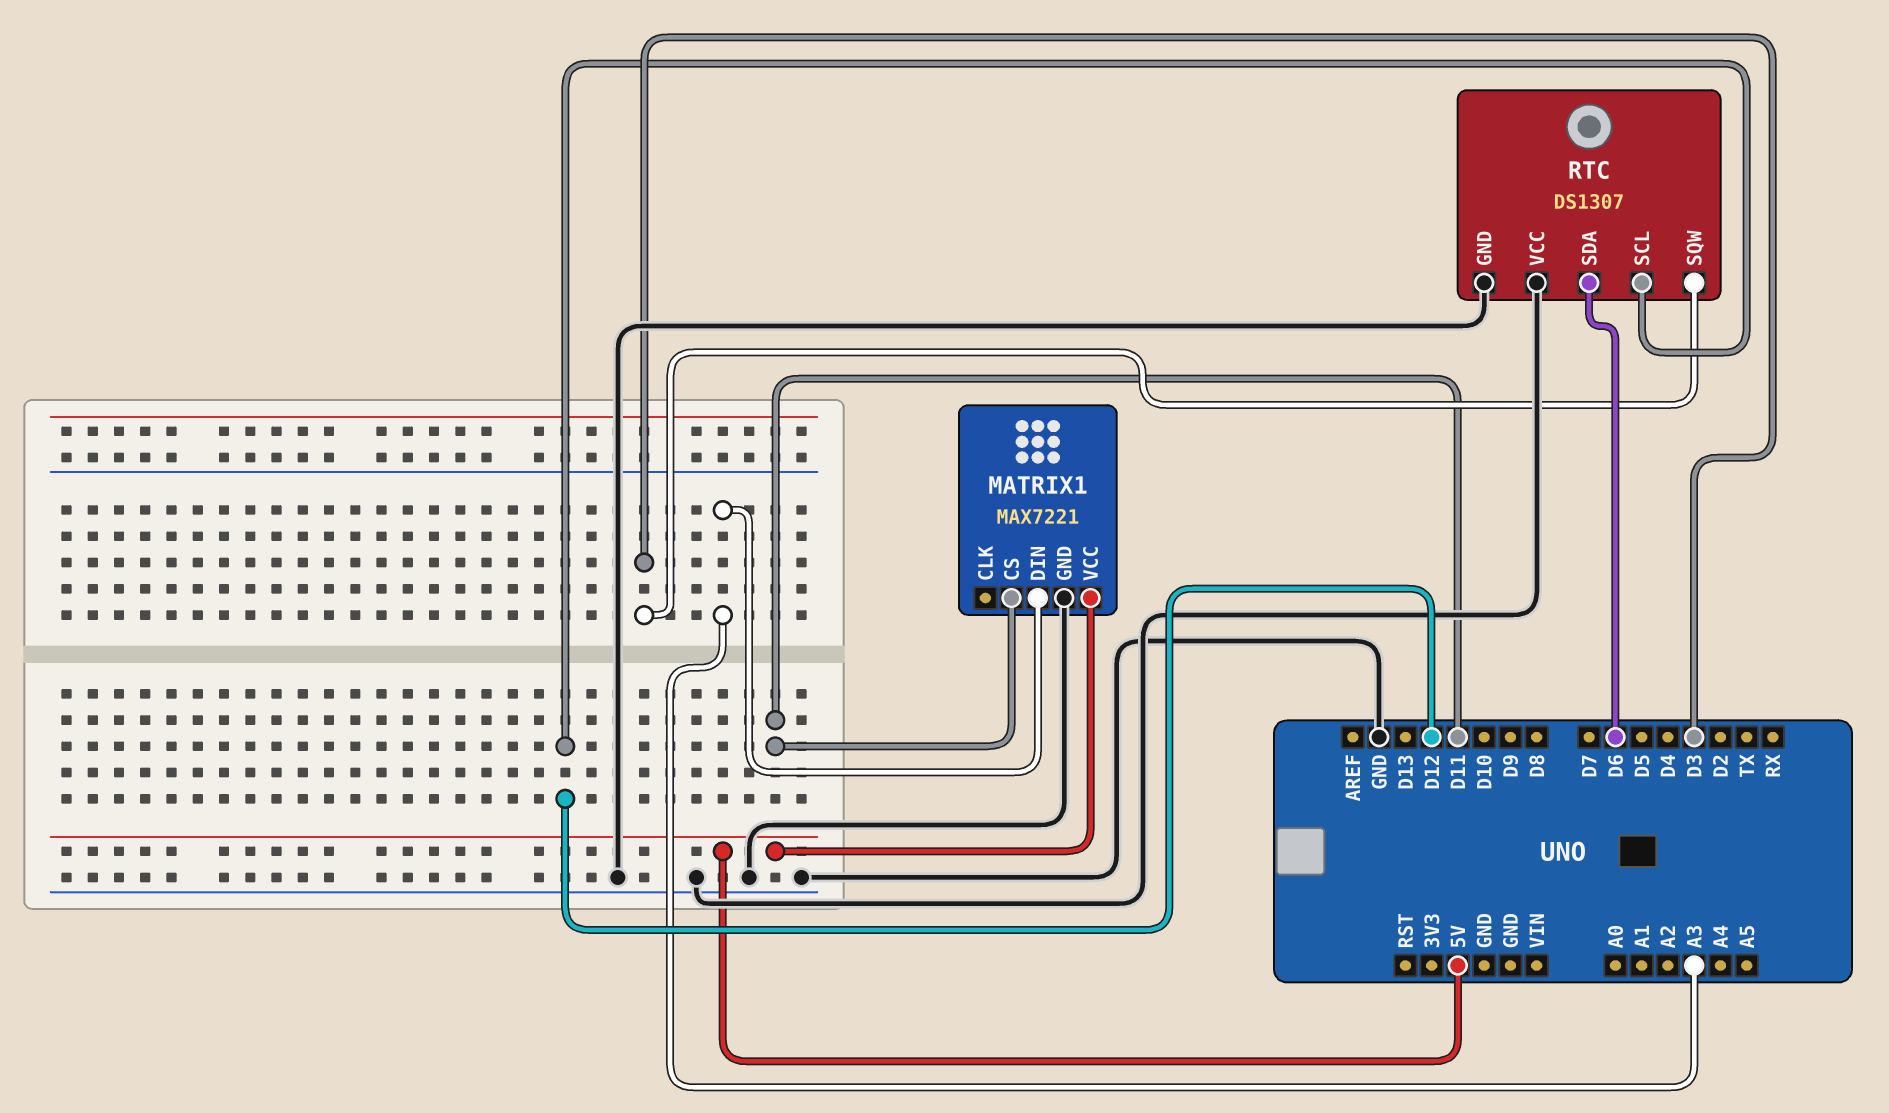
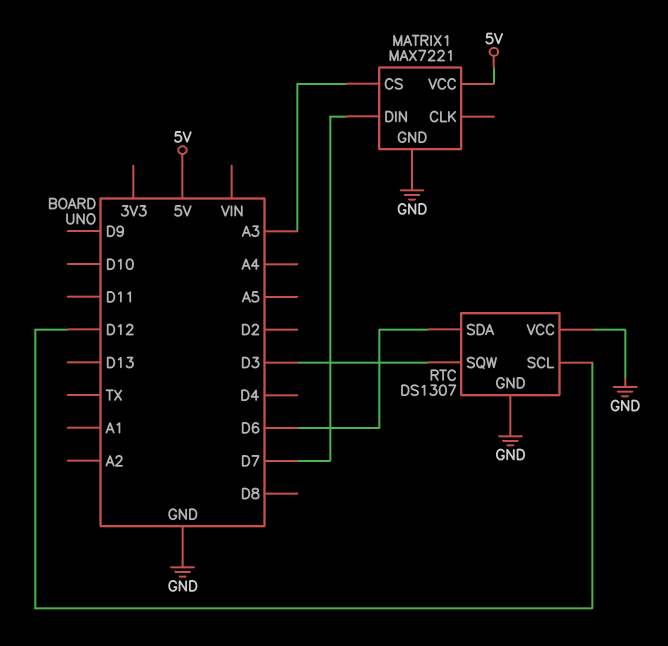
MATRIX1 pin CS: D11 -> A3
MATRIX1 pin DIN: A3 -> D7

